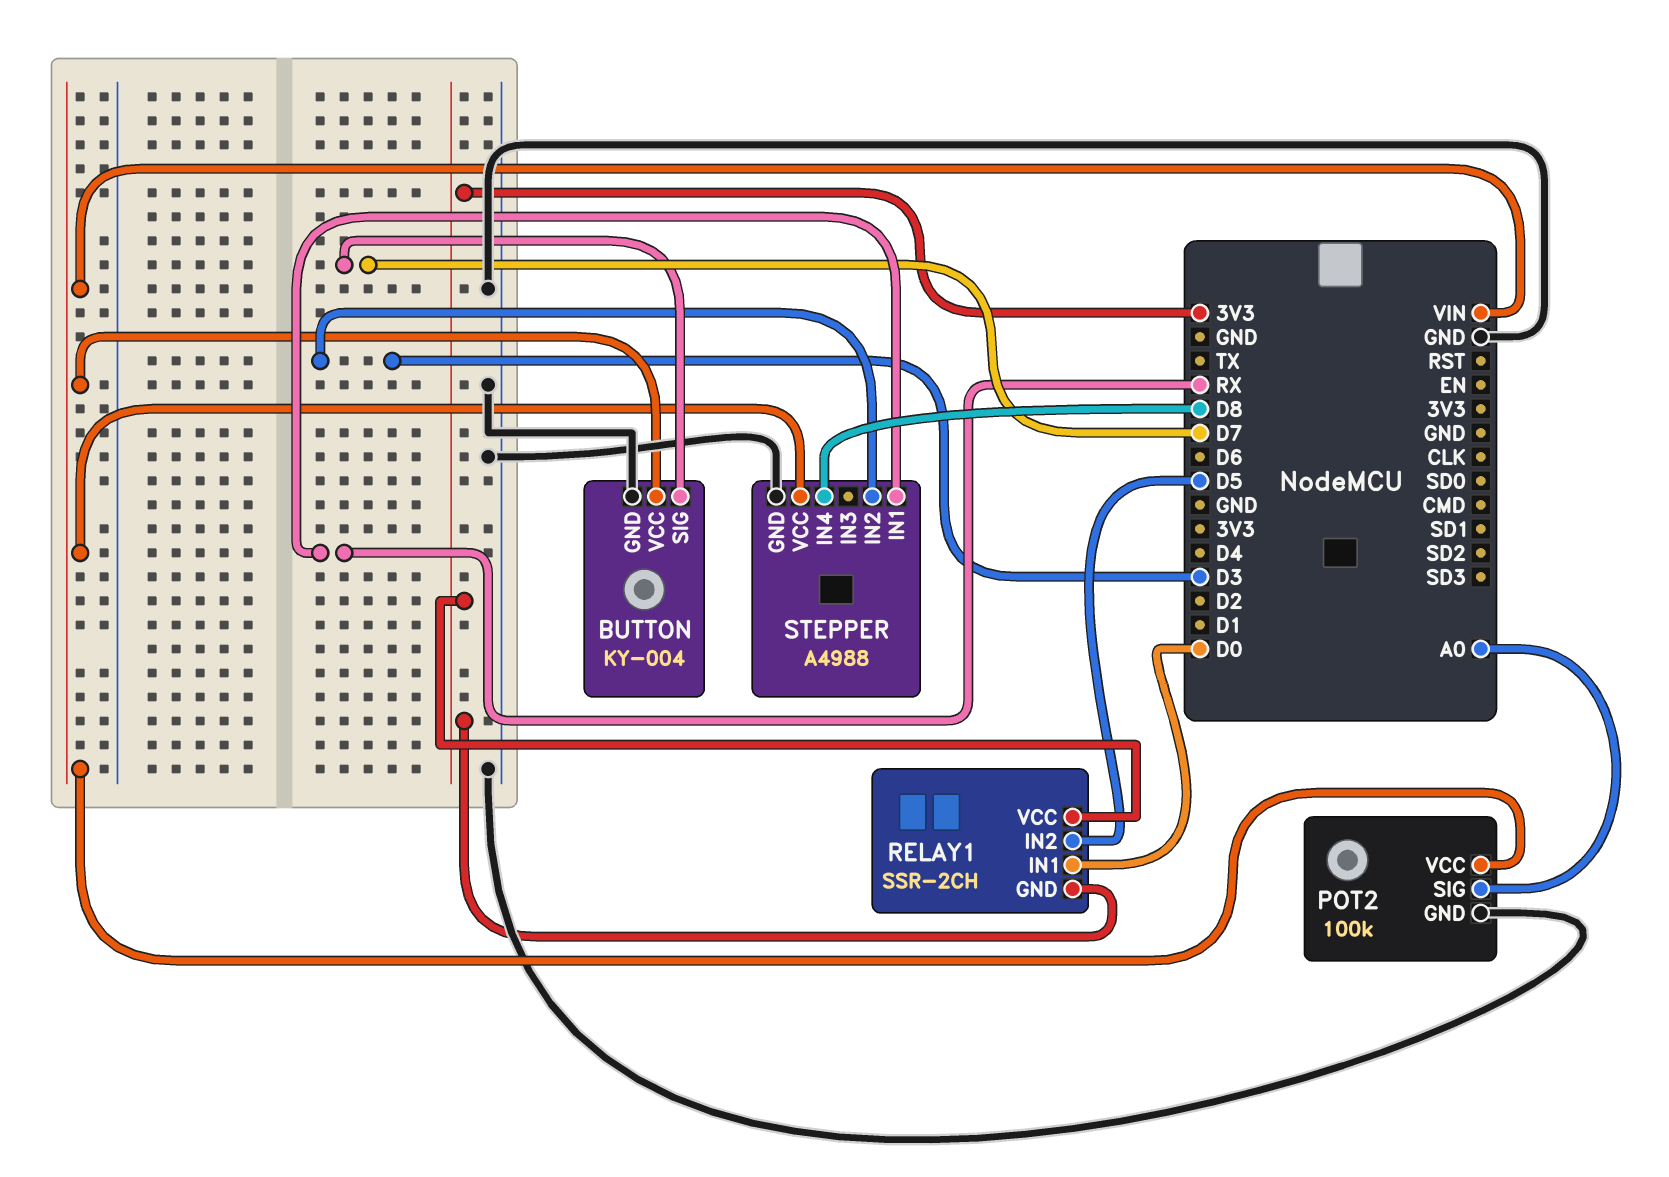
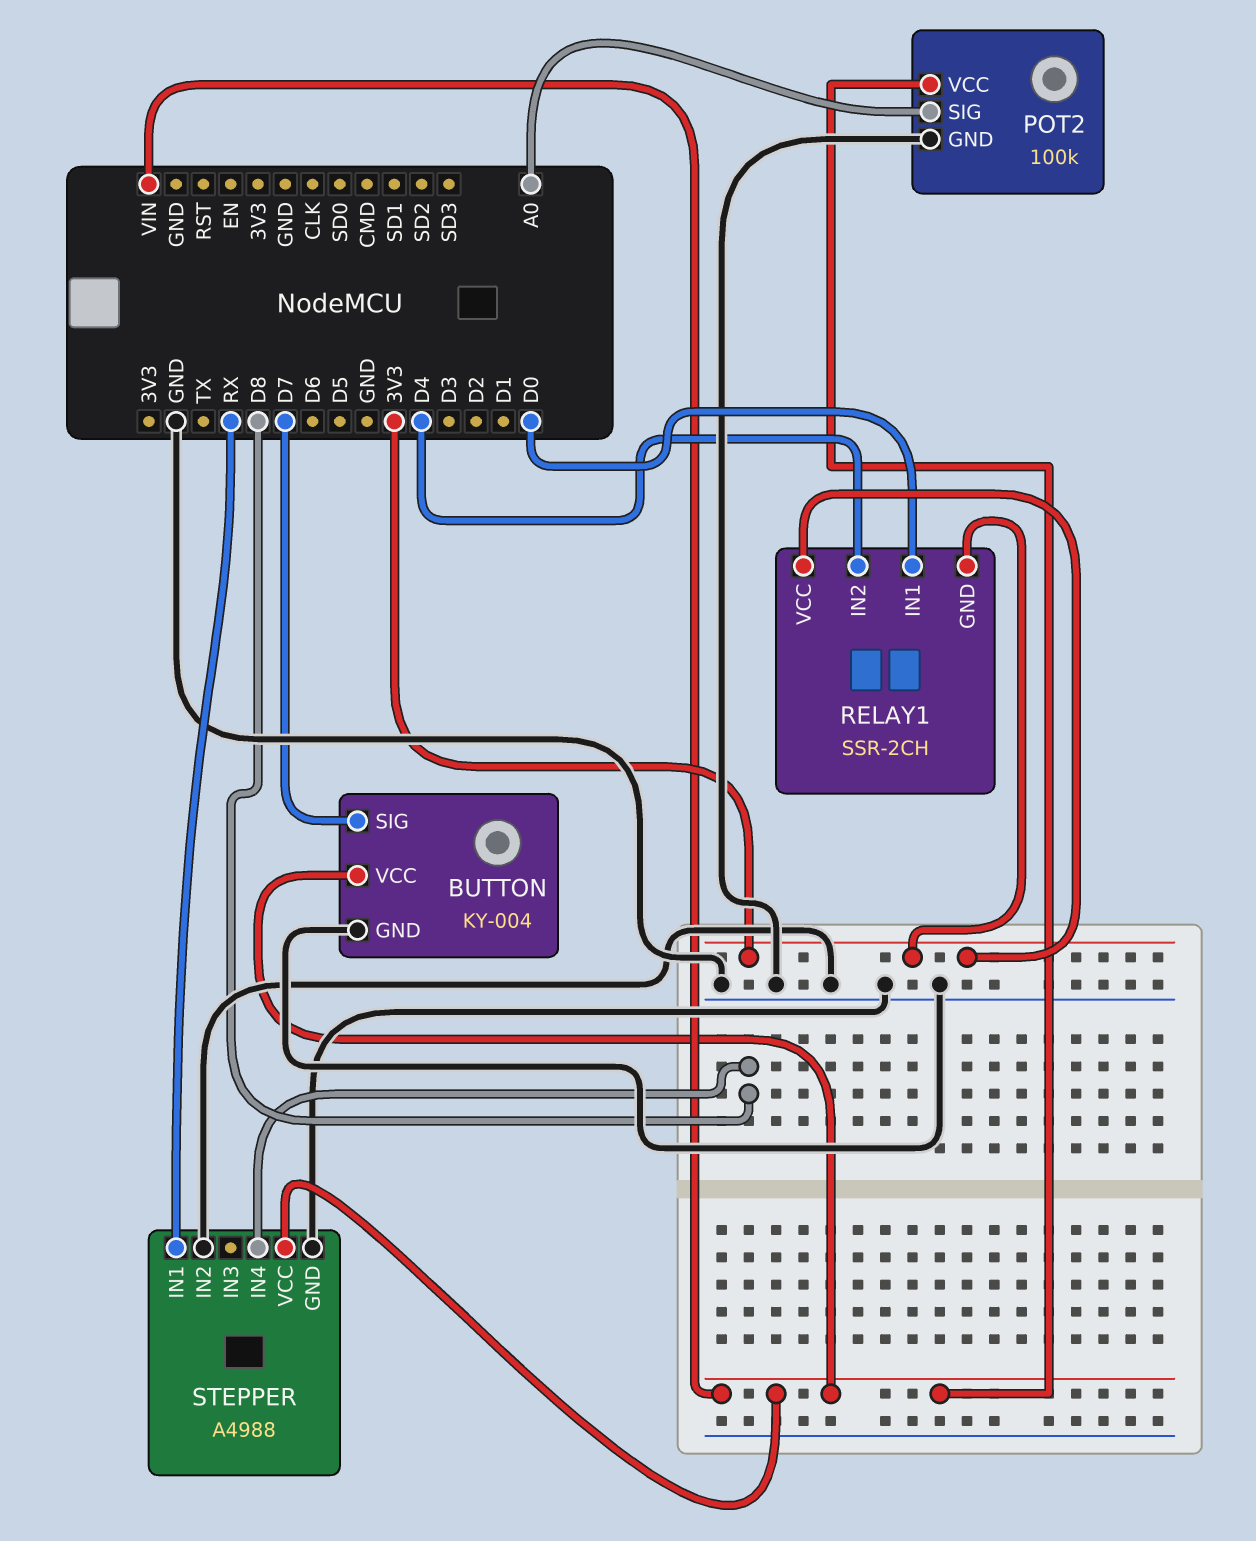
RELAY1 pin IN2: D5 -> D4
STEPPER pin IN2: D3 -> GND

